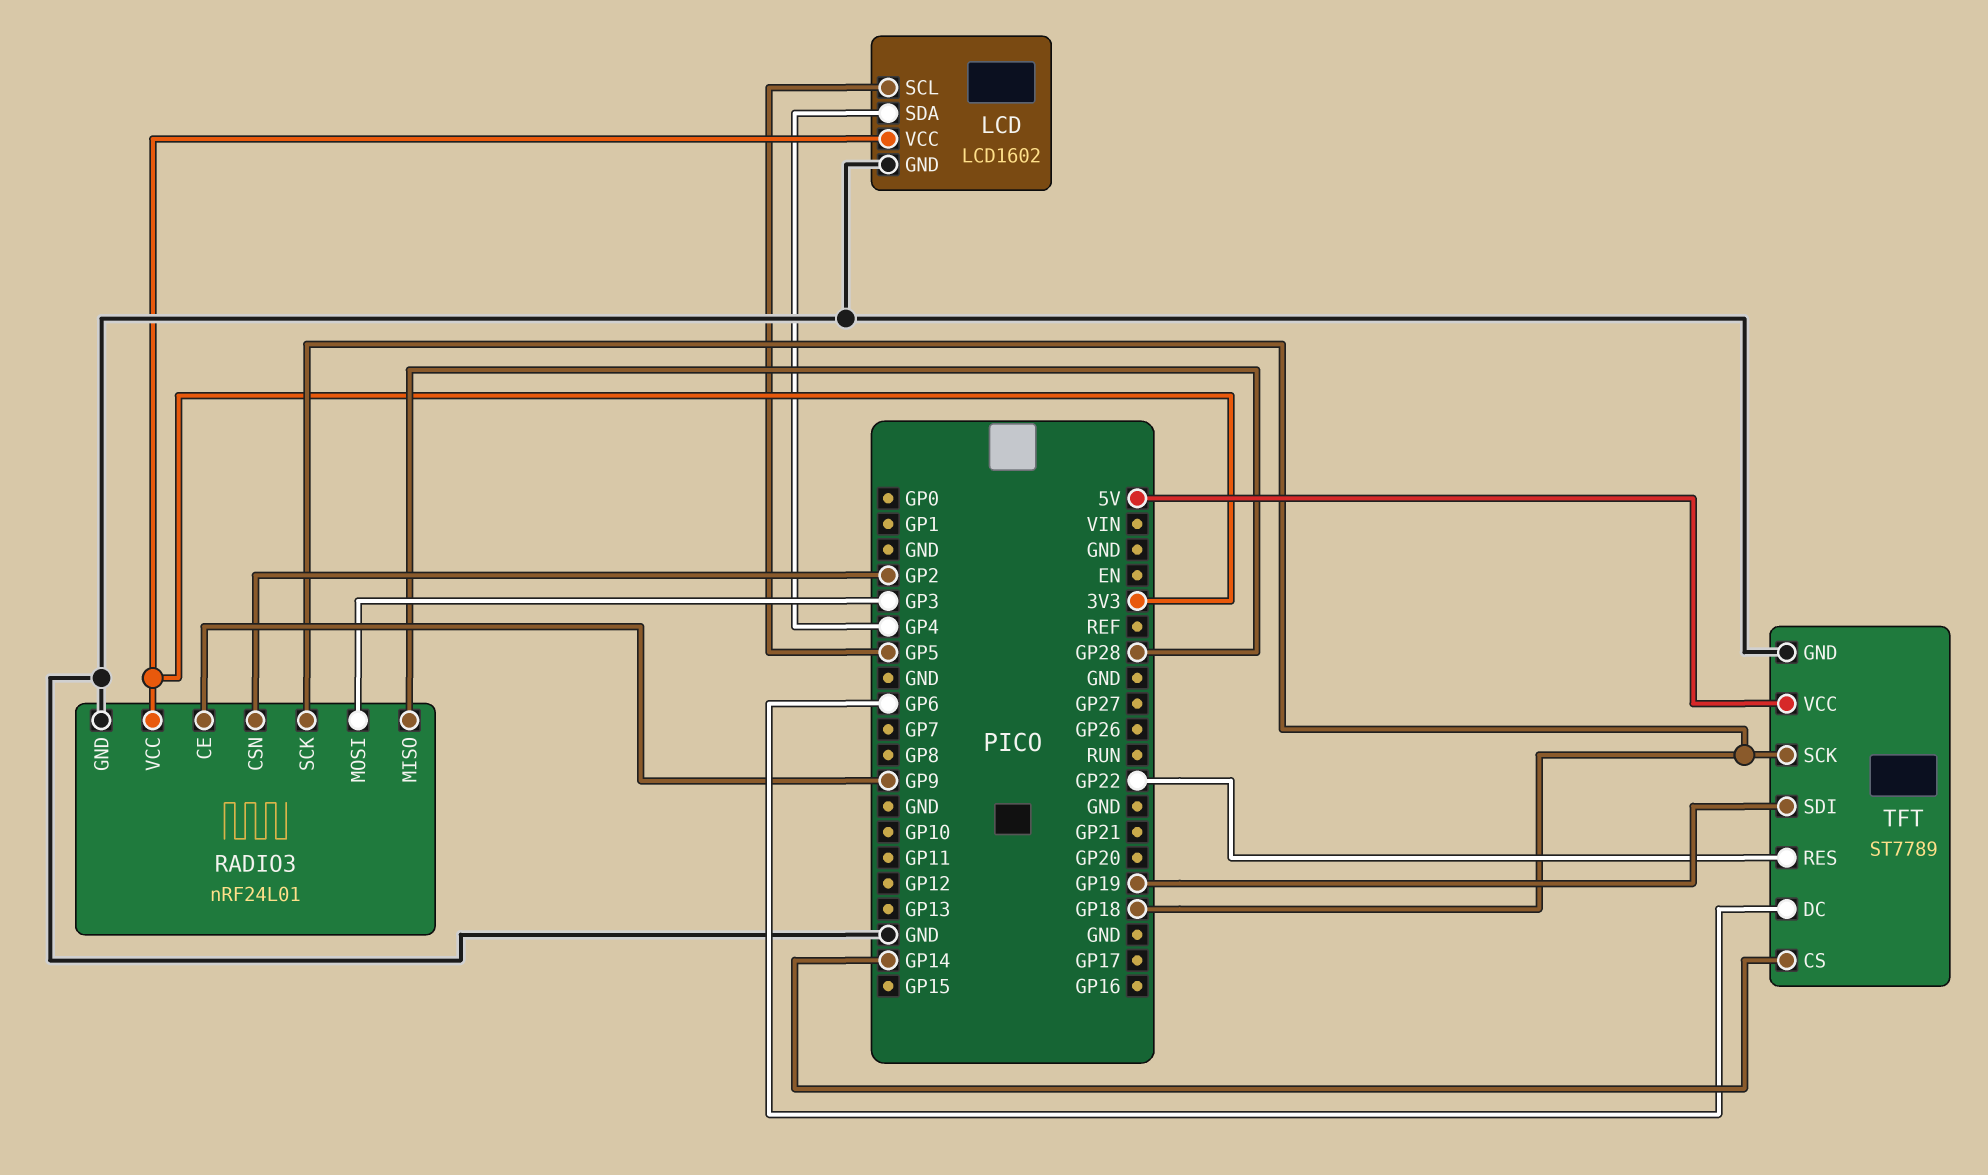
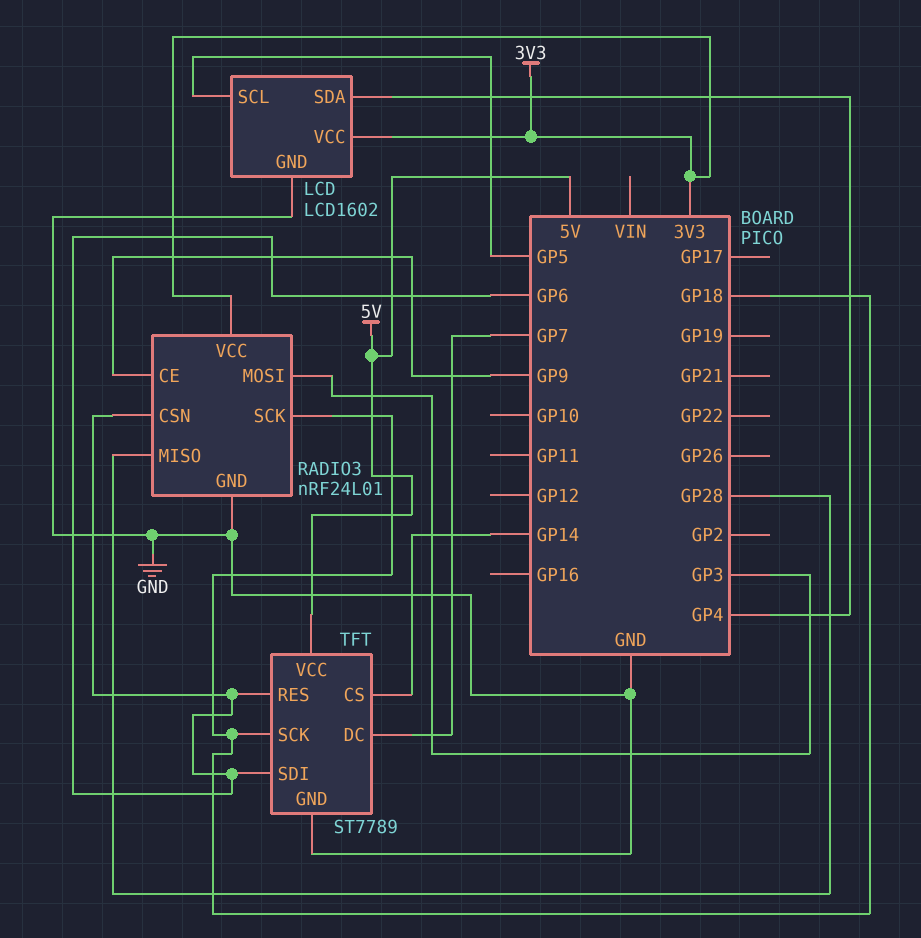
RADIO3 pin CSN: GP2 -> GP6
TFT pin DC: GP6 -> GP7
TFT pin RES: GP22 -> GP6
TFT pin SDI: GP19 -> GP6

